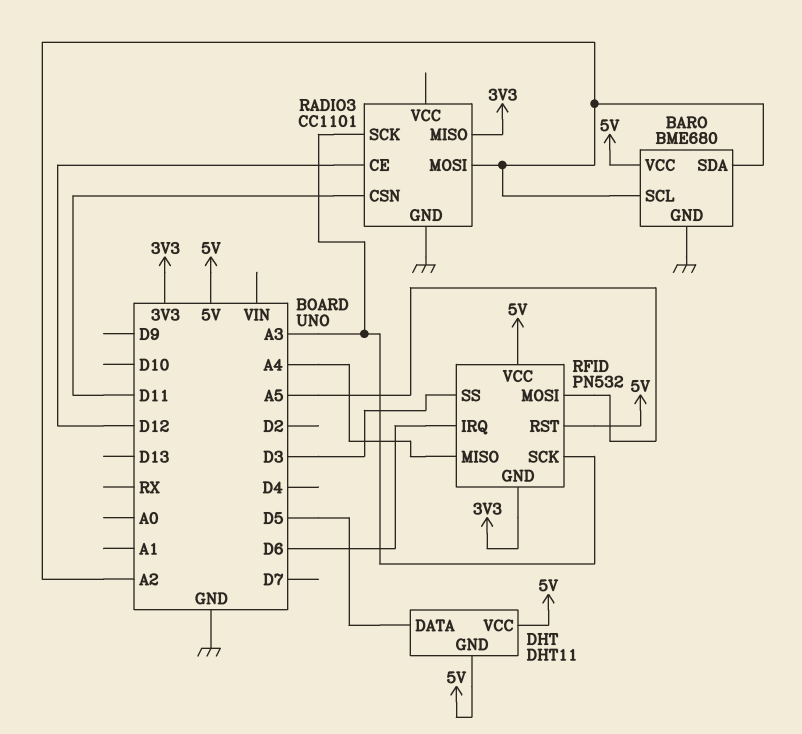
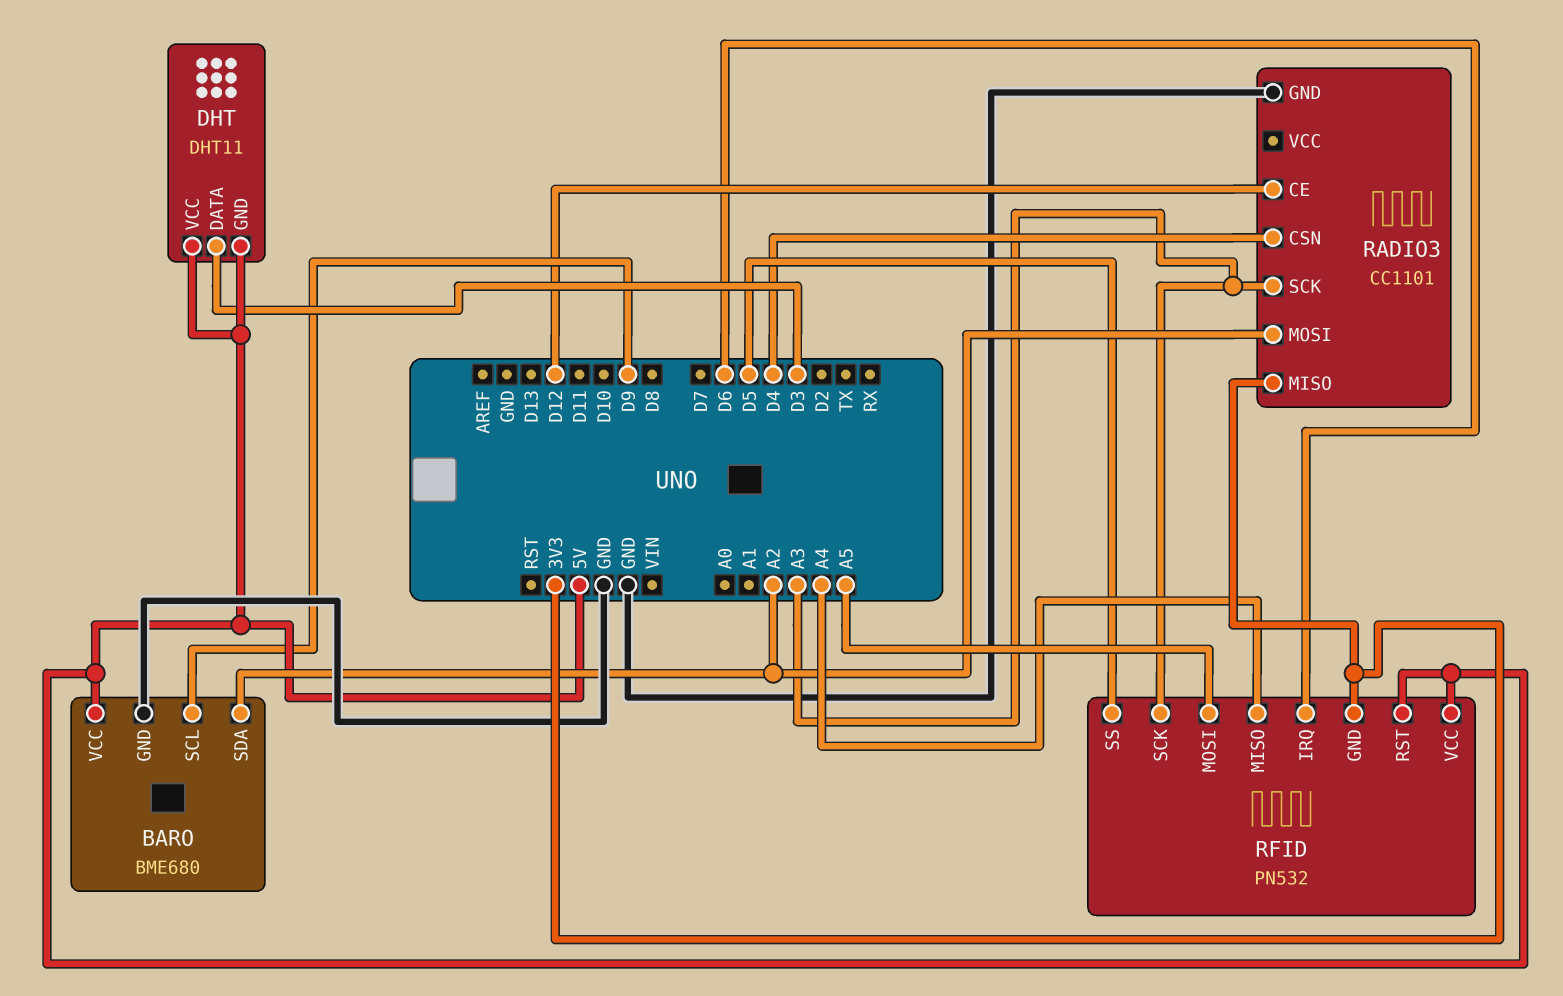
BARO pin SCL: A2 -> D9
DHT pin DATA: D5 -> D3
RADIO3 pin CSN: D11 -> D4
RFID pin SS: D3 -> D5

